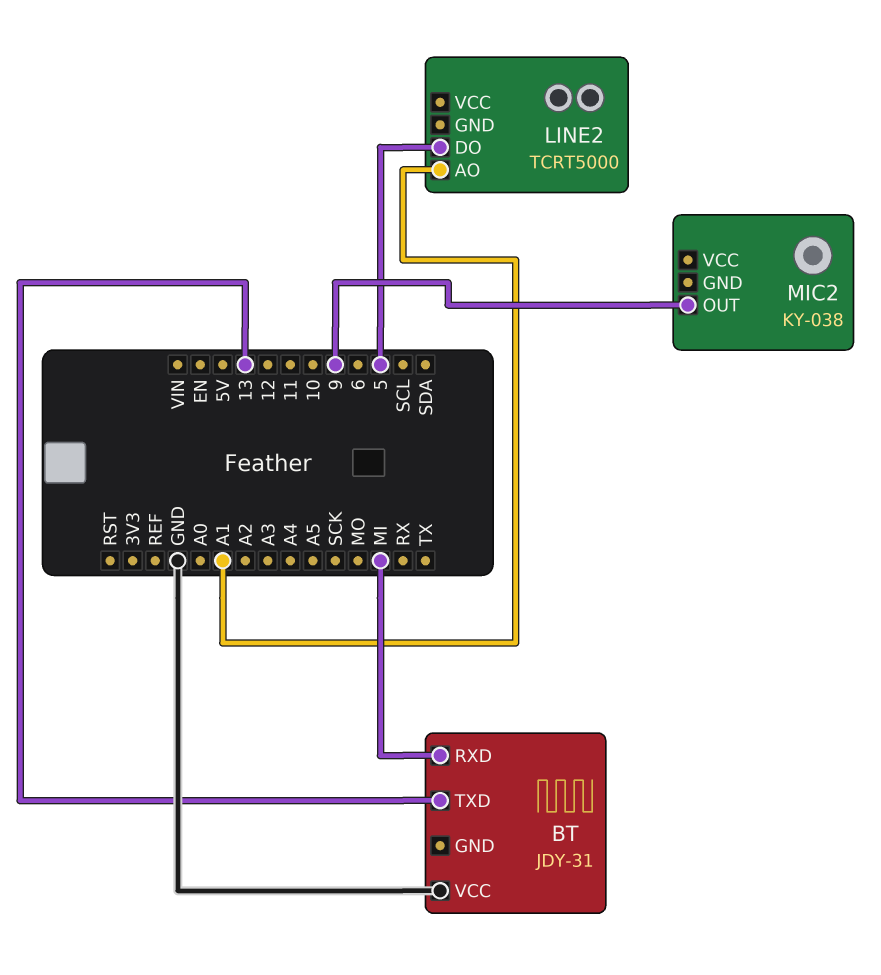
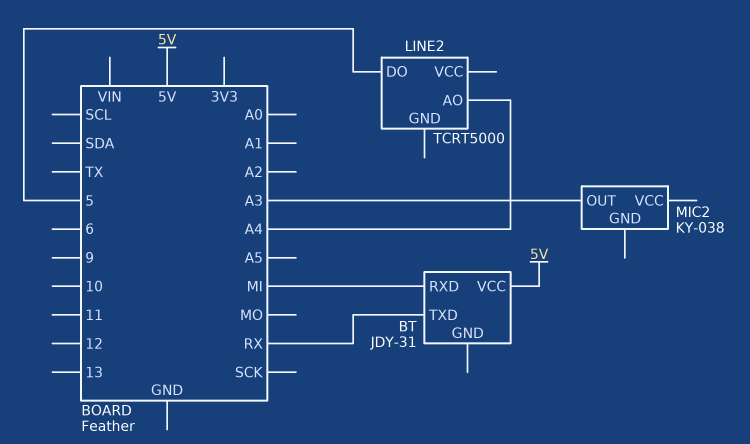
BT pin TXD: 13 -> RX
BT pin VCC: GND -> 5V
LINE2 pin AO: A1 -> A4
MIC2 pin OUT: 9 -> A3

